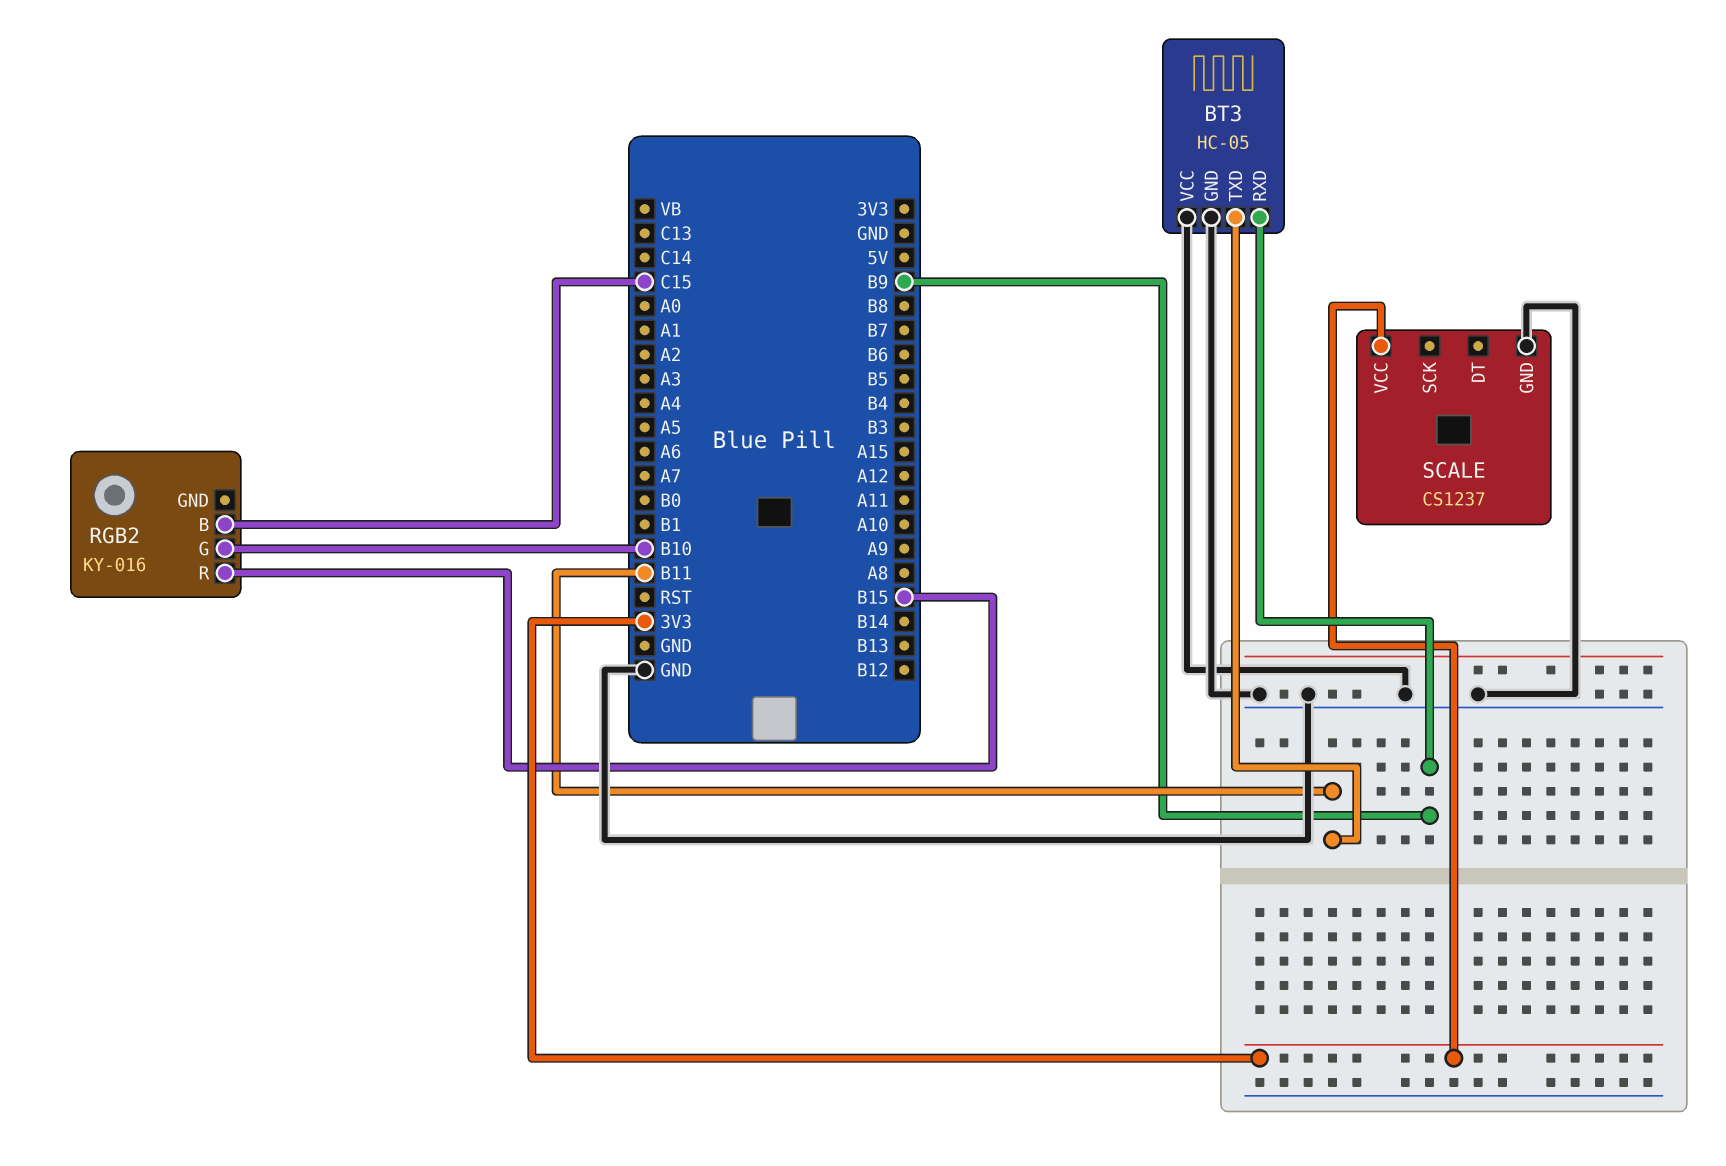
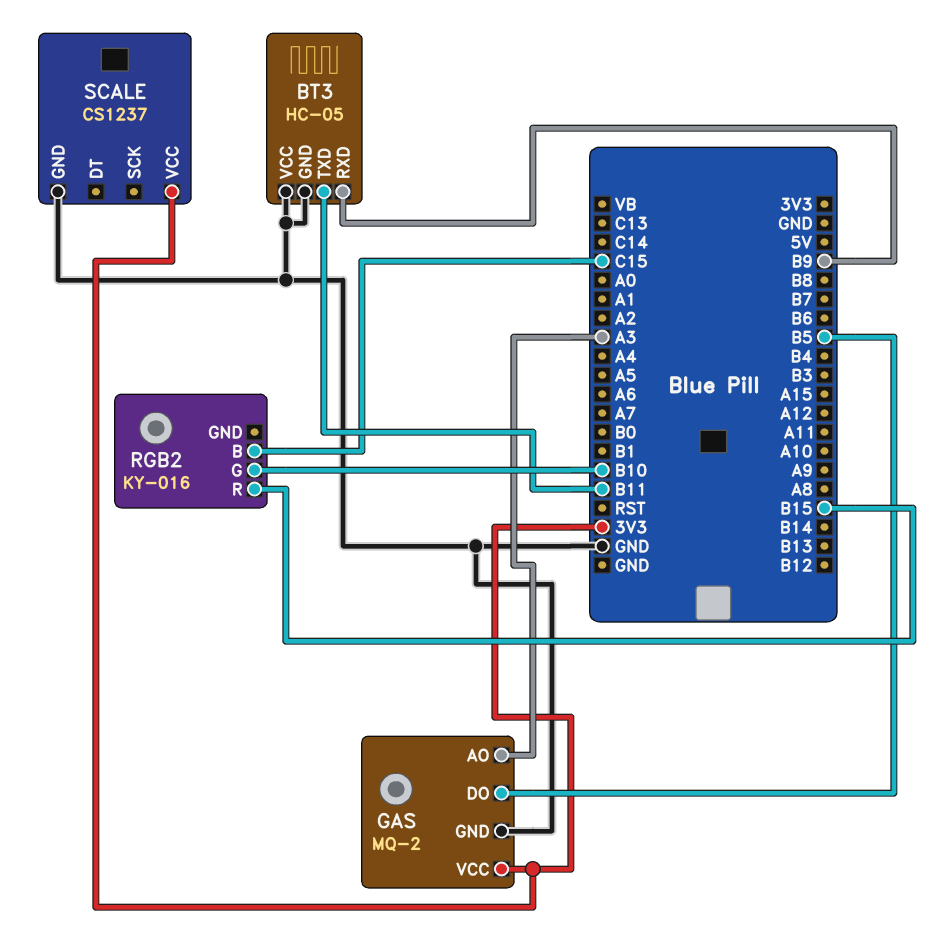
GAS: none -> MQ-2
GAS pin AO: none -> A3
GAS pin DO: none -> B5
GAS pin GND: none -> GND
GAS pin VCC: none -> 3V3

